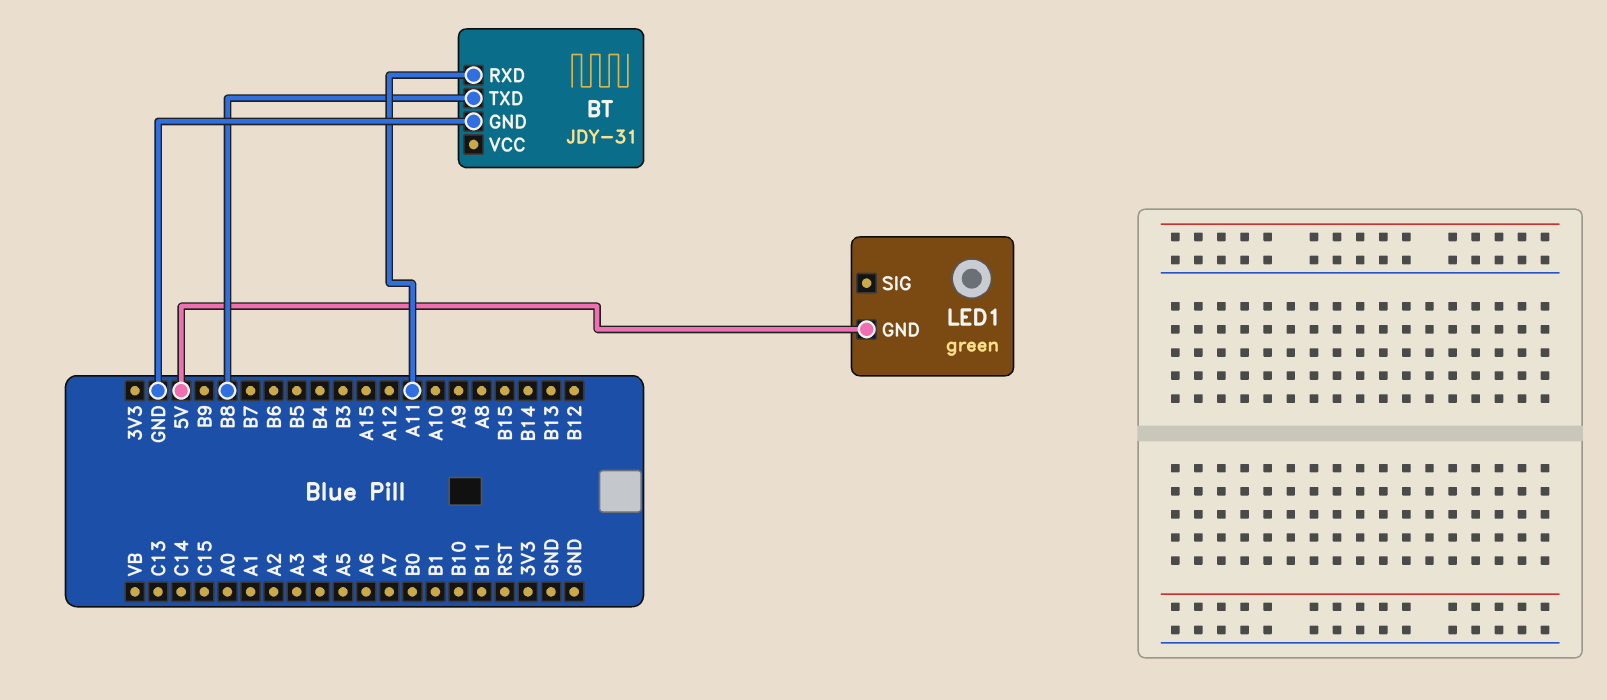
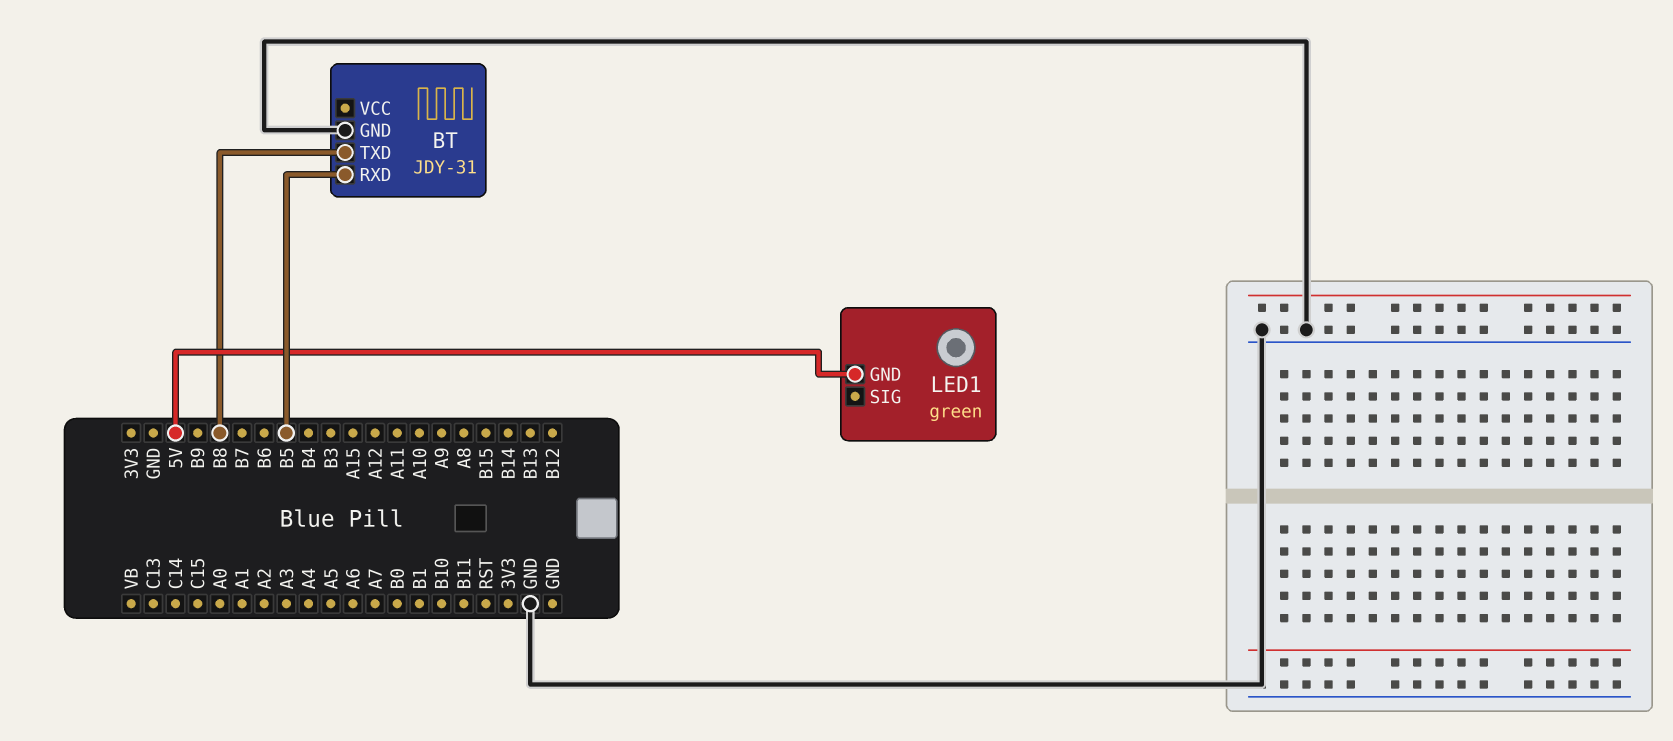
BT pin RXD: A11 -> B5

